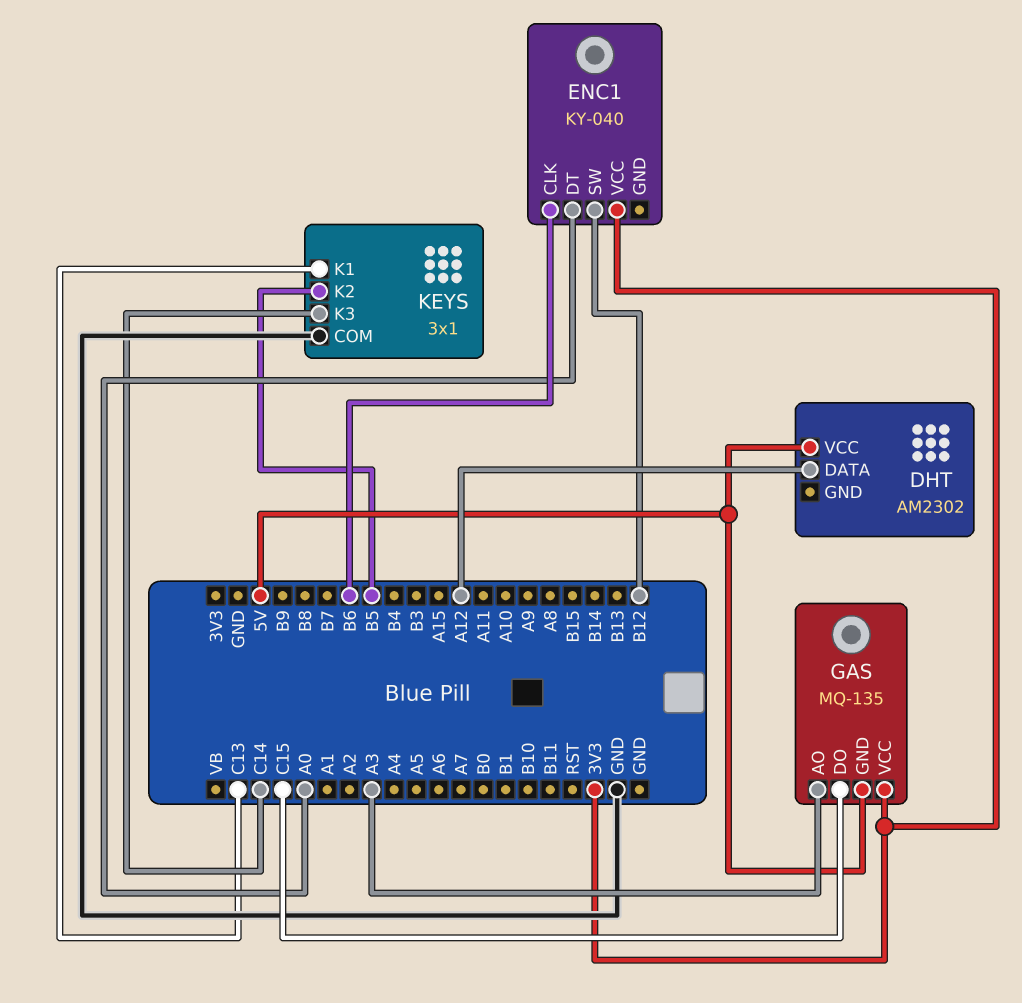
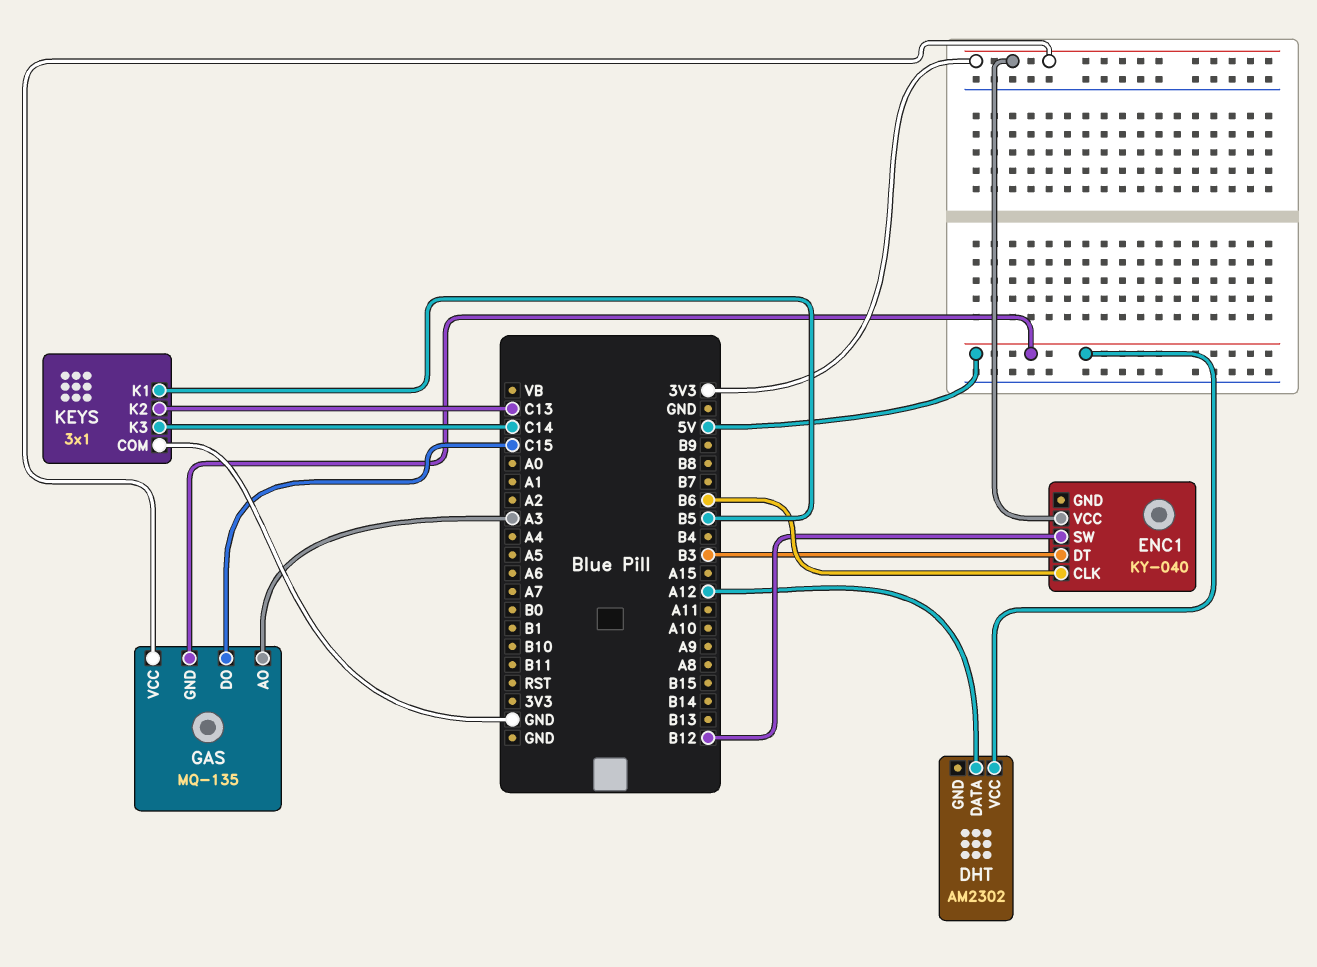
ENC1 pin DT: A0 -> B3
KEYS pin K1: C13 -> B5
KEYS pin K2: B5 -> C13

